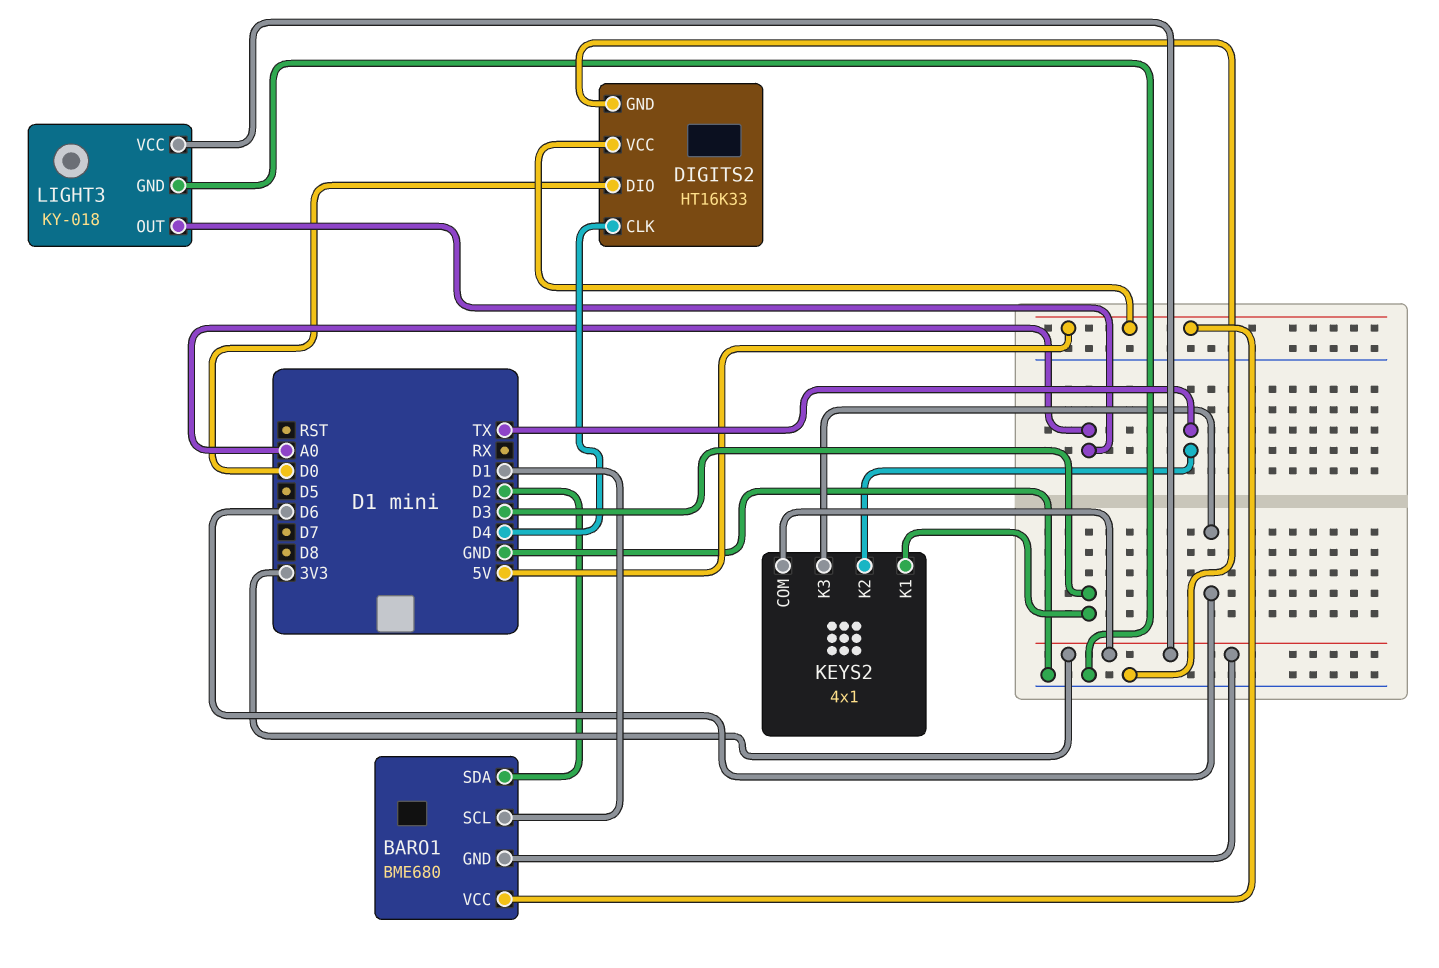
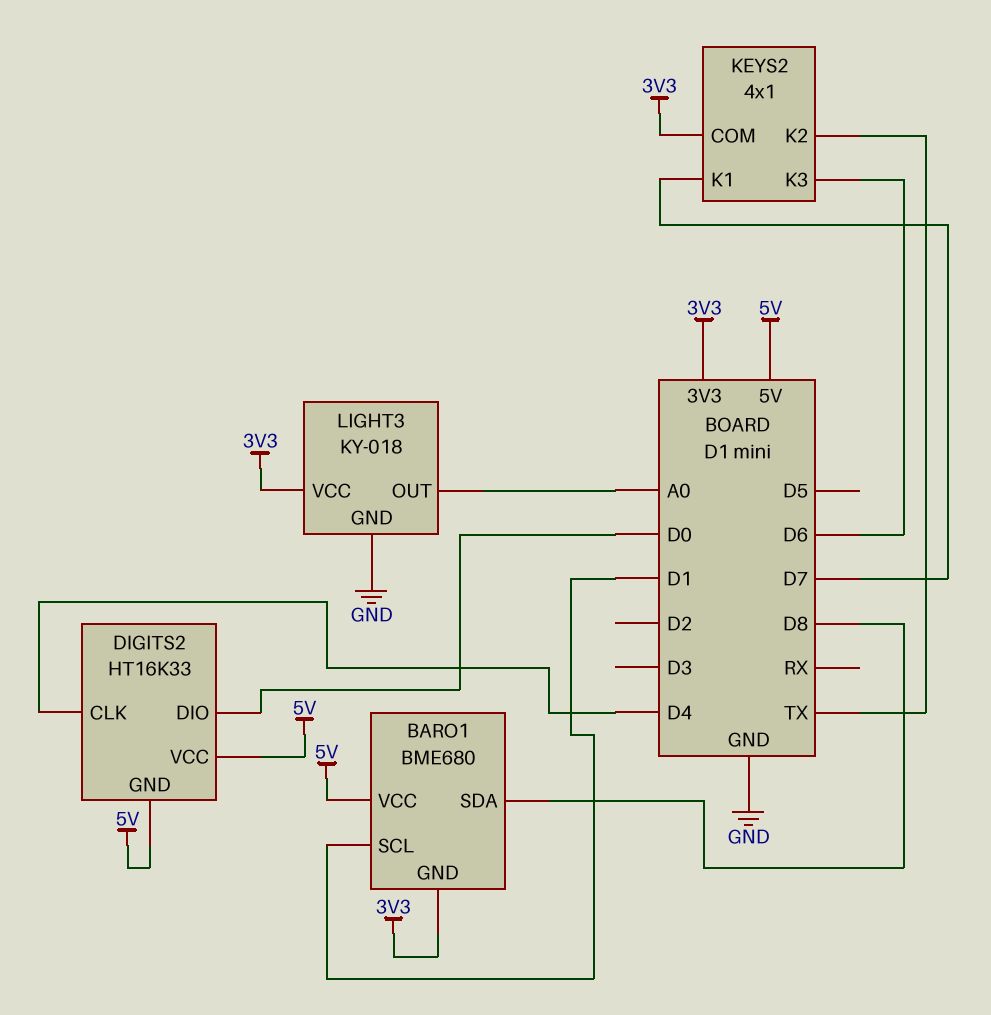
BARO1 pin SDA: D2 -> D8
DIGITS2 pin GND: GND -> 5V
KEYS2 pin K1: D3 -> D7

